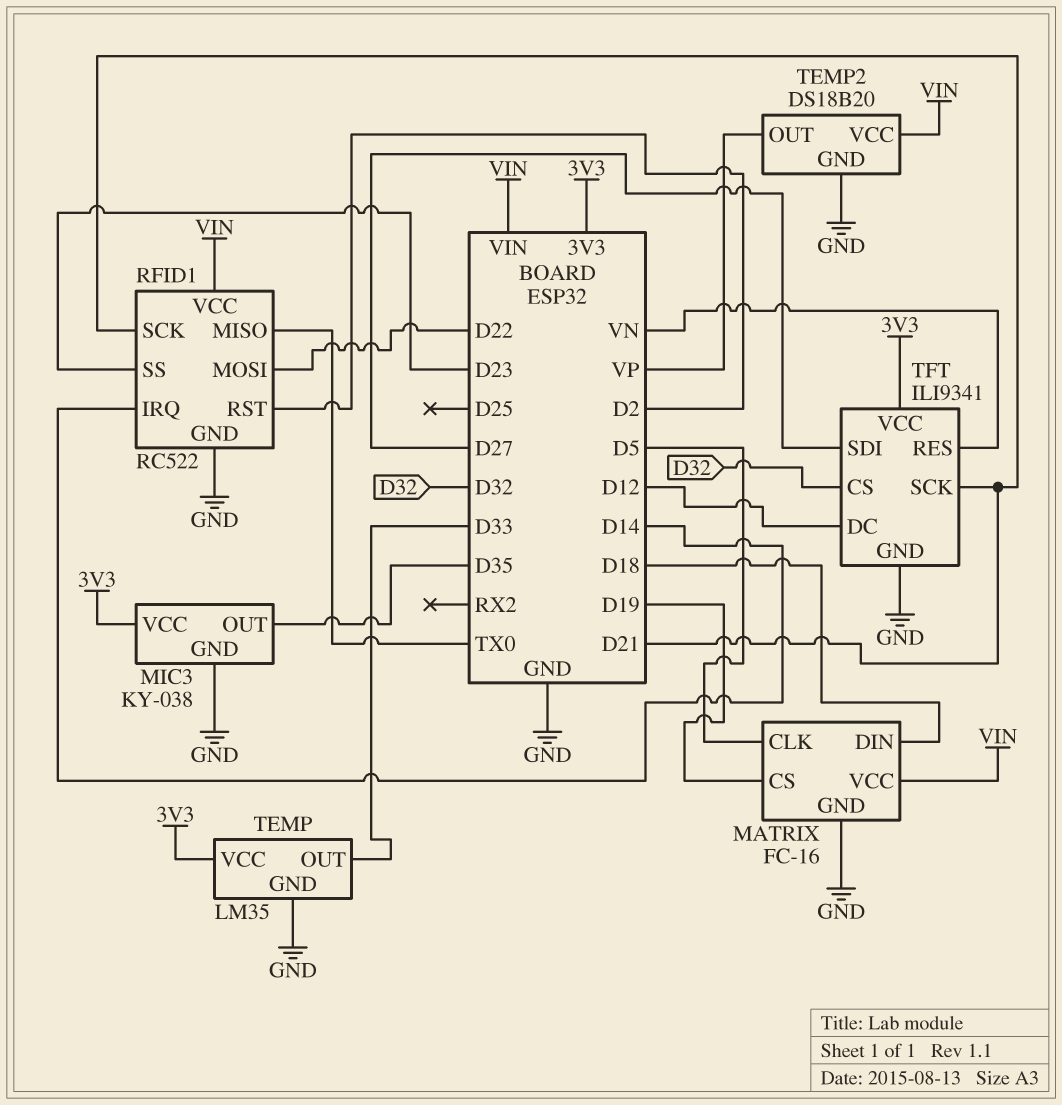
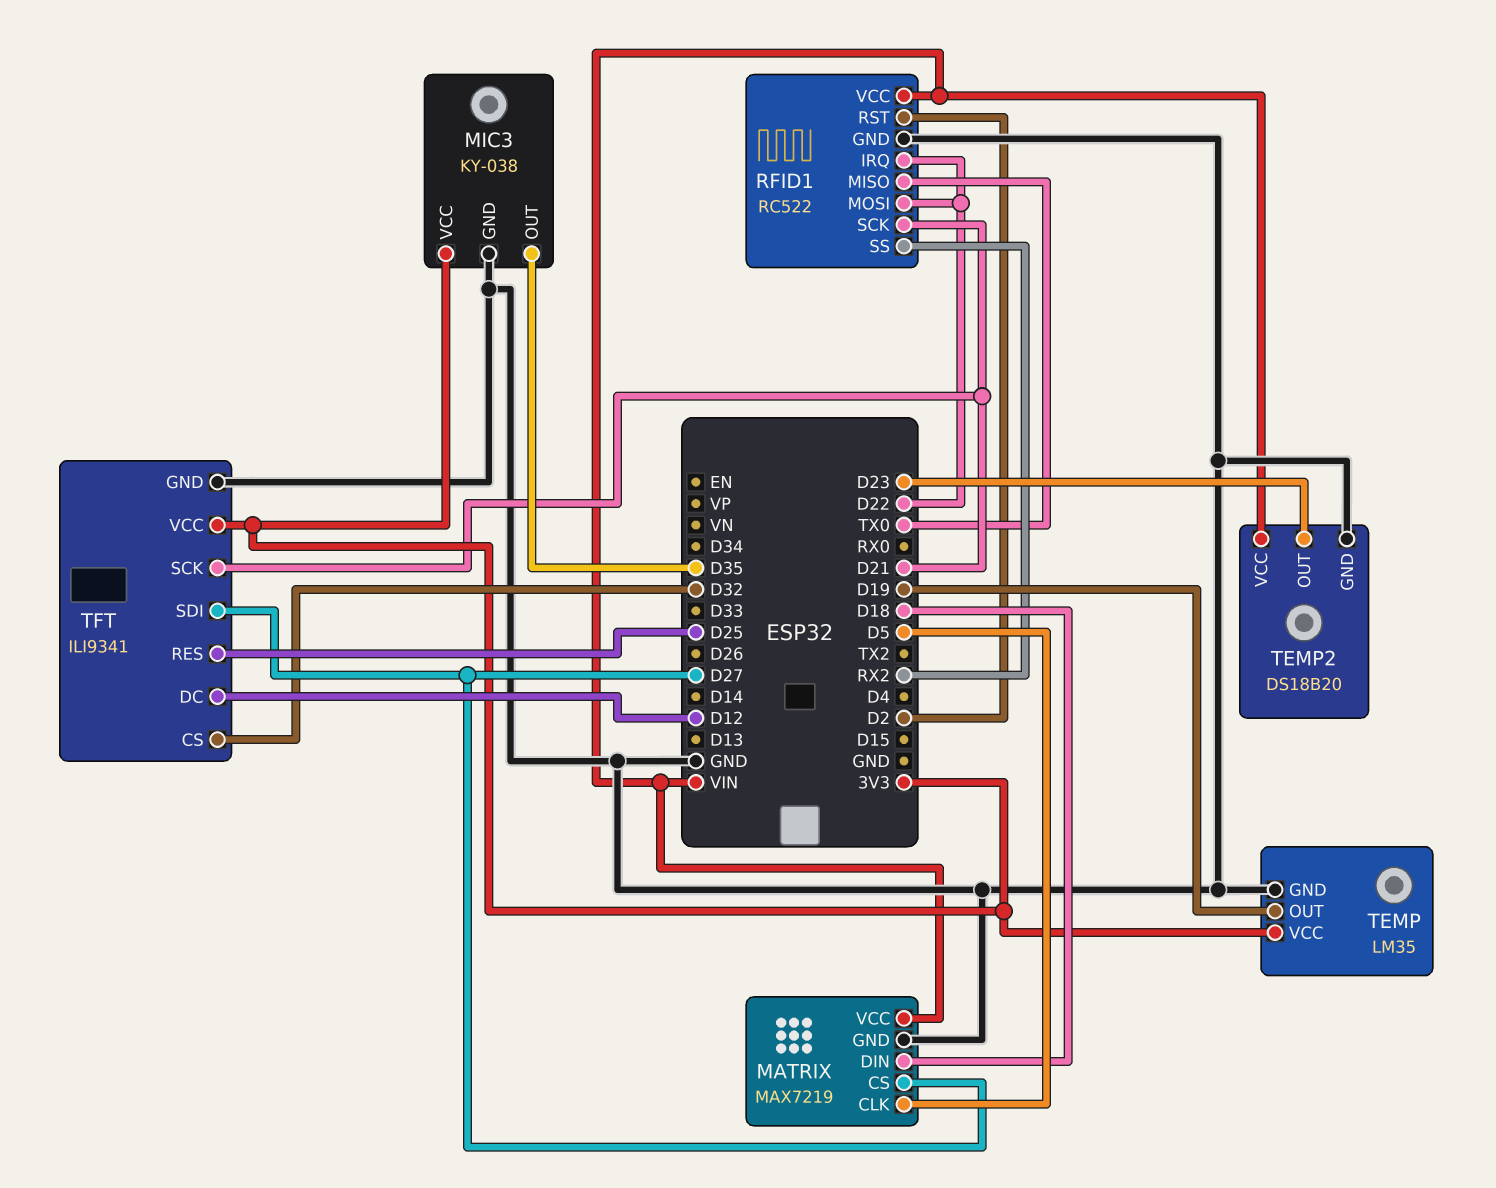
MATRIX: FC-16 -> MAX7219
MATRIX pin CS: D19 -> D27
RFID1 pin IRQ: D14 -> D22
RFID1 pin SS: D23 -> RX2
TEMP pin OUT: D33 -> D19
TEMP2 pin OUT: VP -> D23
TFT pin RES: VN -> D25

